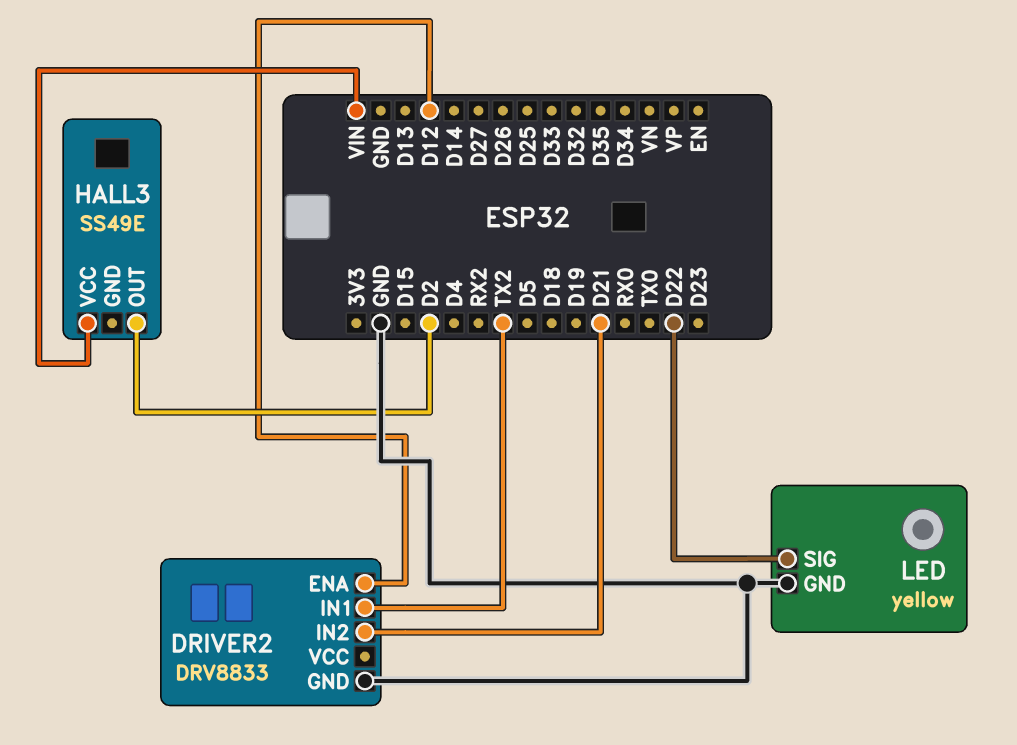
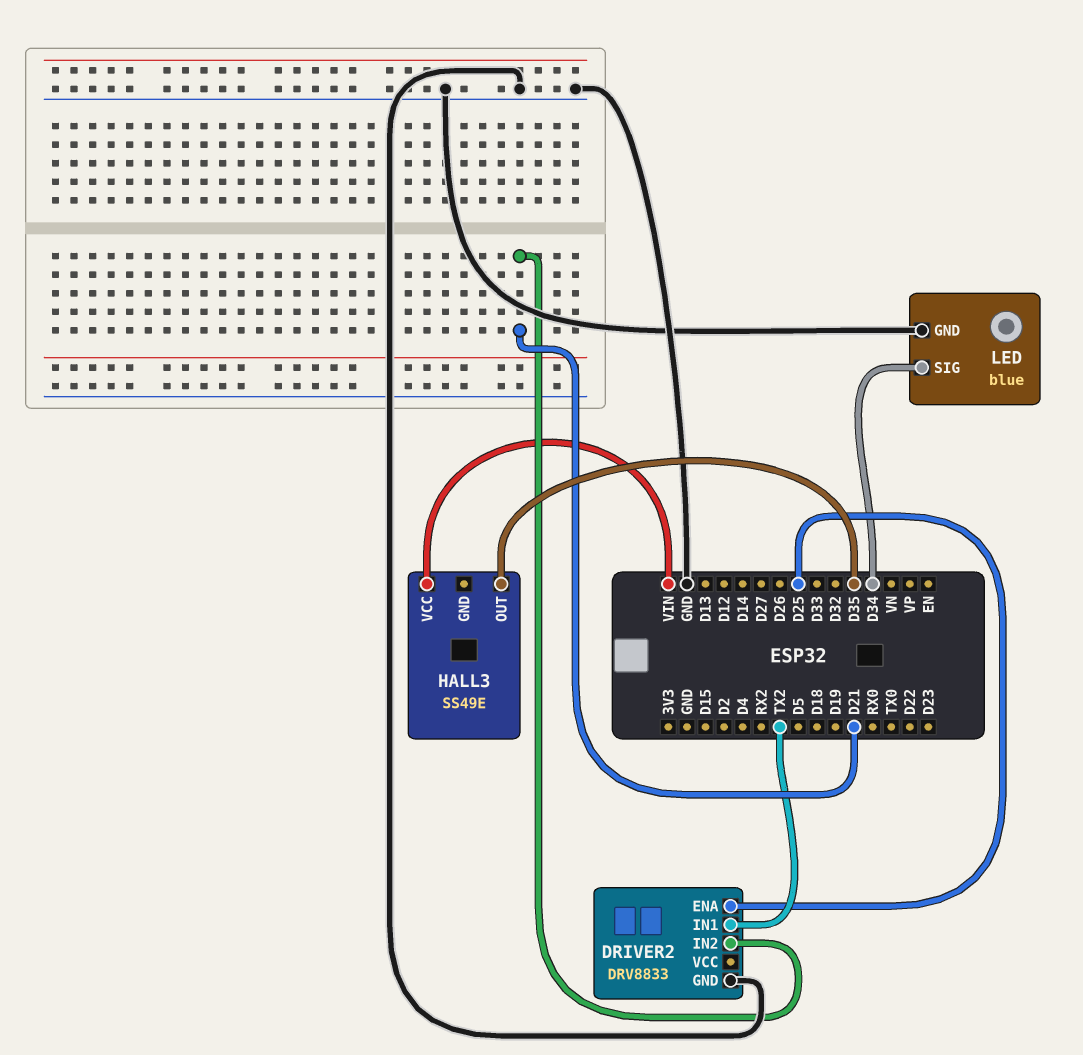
DRIVER2 pin ENA: D12 -> D25
HALL3 pin OUT: D2 -> D35
LED: yellow -> blue
LED pin SIG: D22 -> D34

